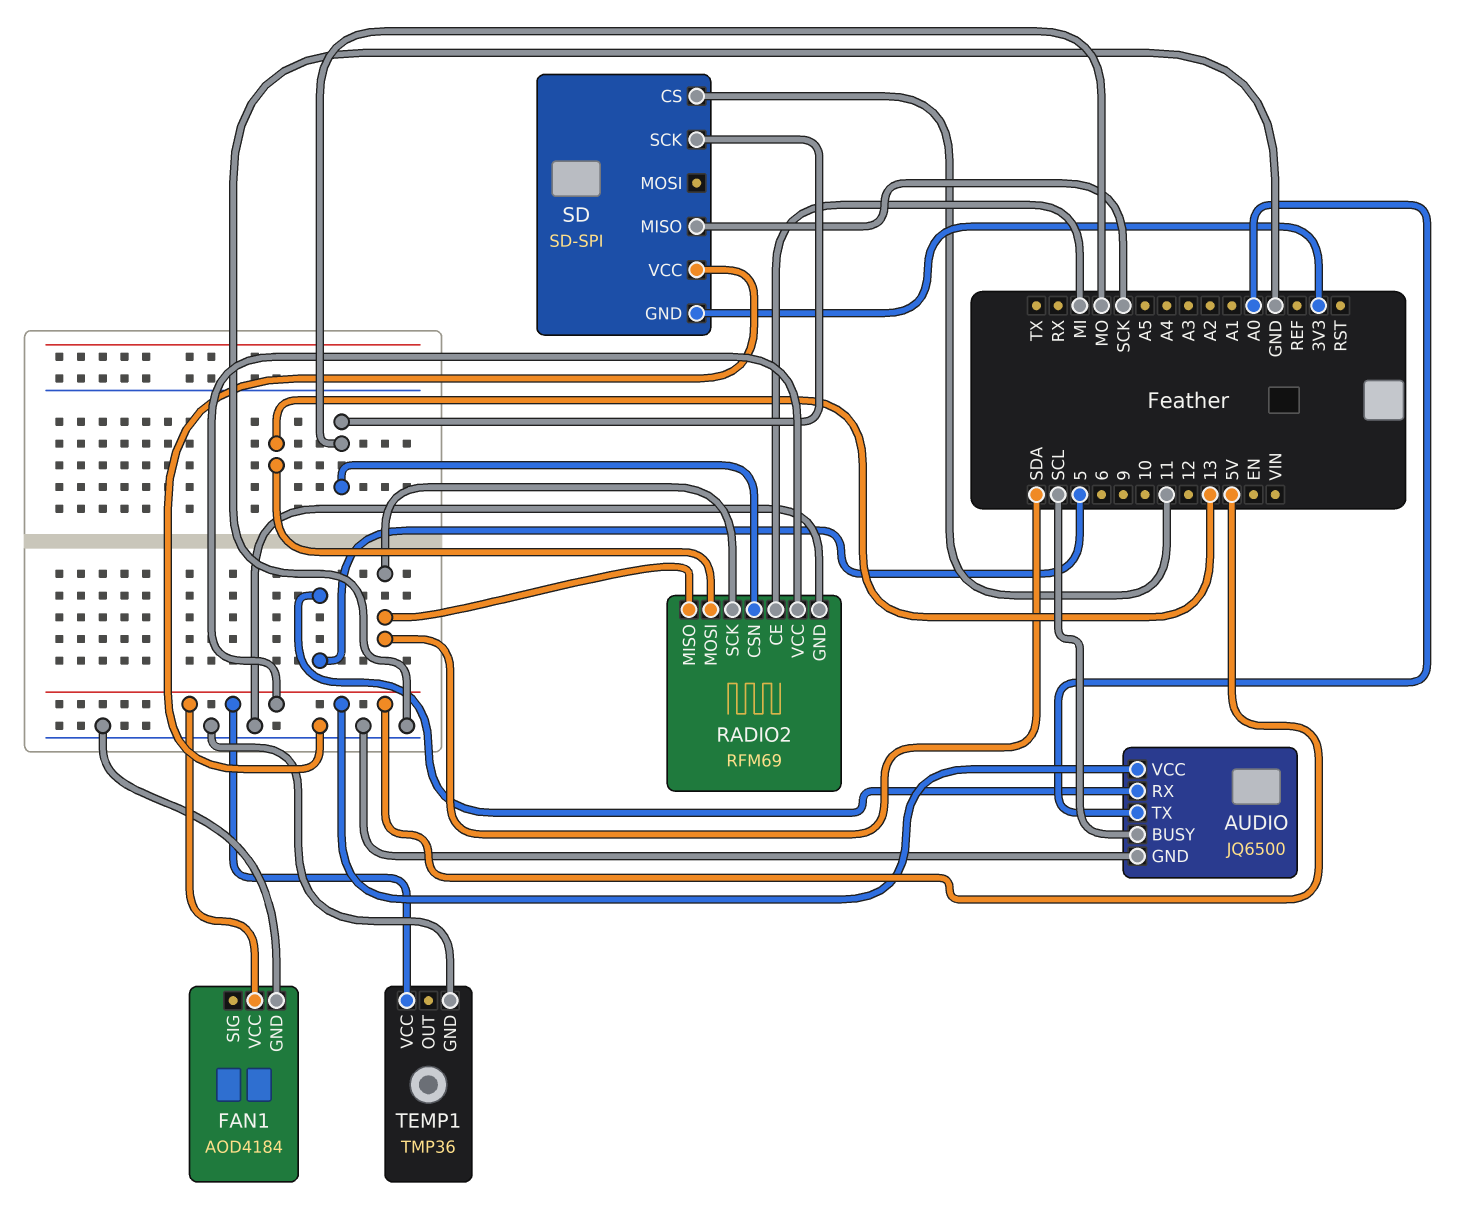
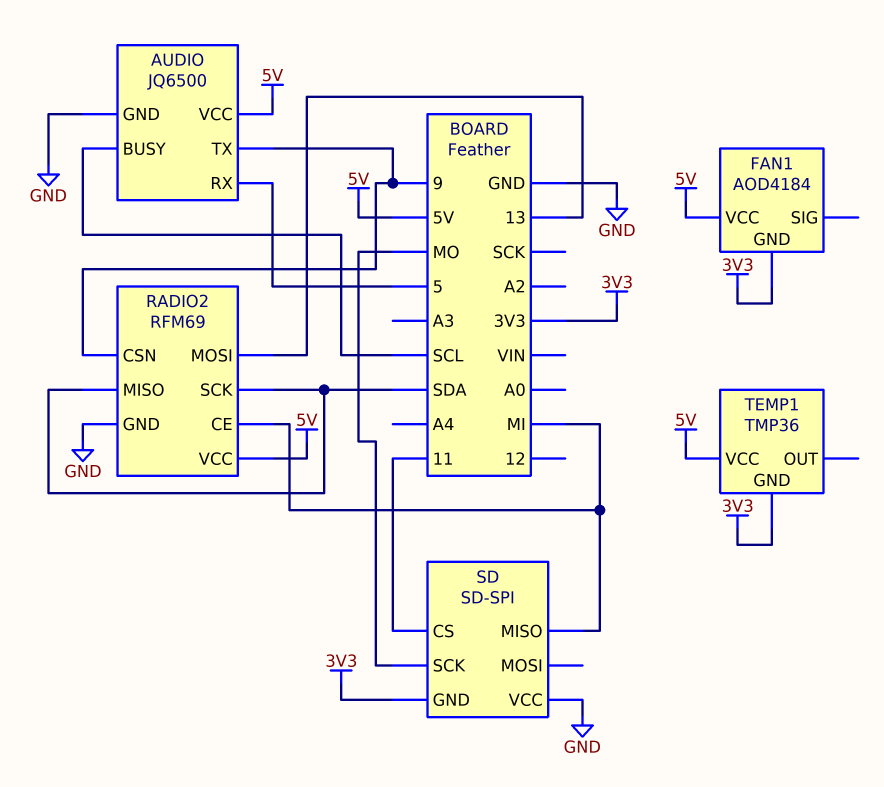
AUDIO pin TX: A0 -> 9
FAN1 pin GND: GND -> 3V3
RADIO2 pin CSN: MO -> 9
SD pin MISO: SCK -> MI
TEMP1 pin GND: GND -> 3V3

